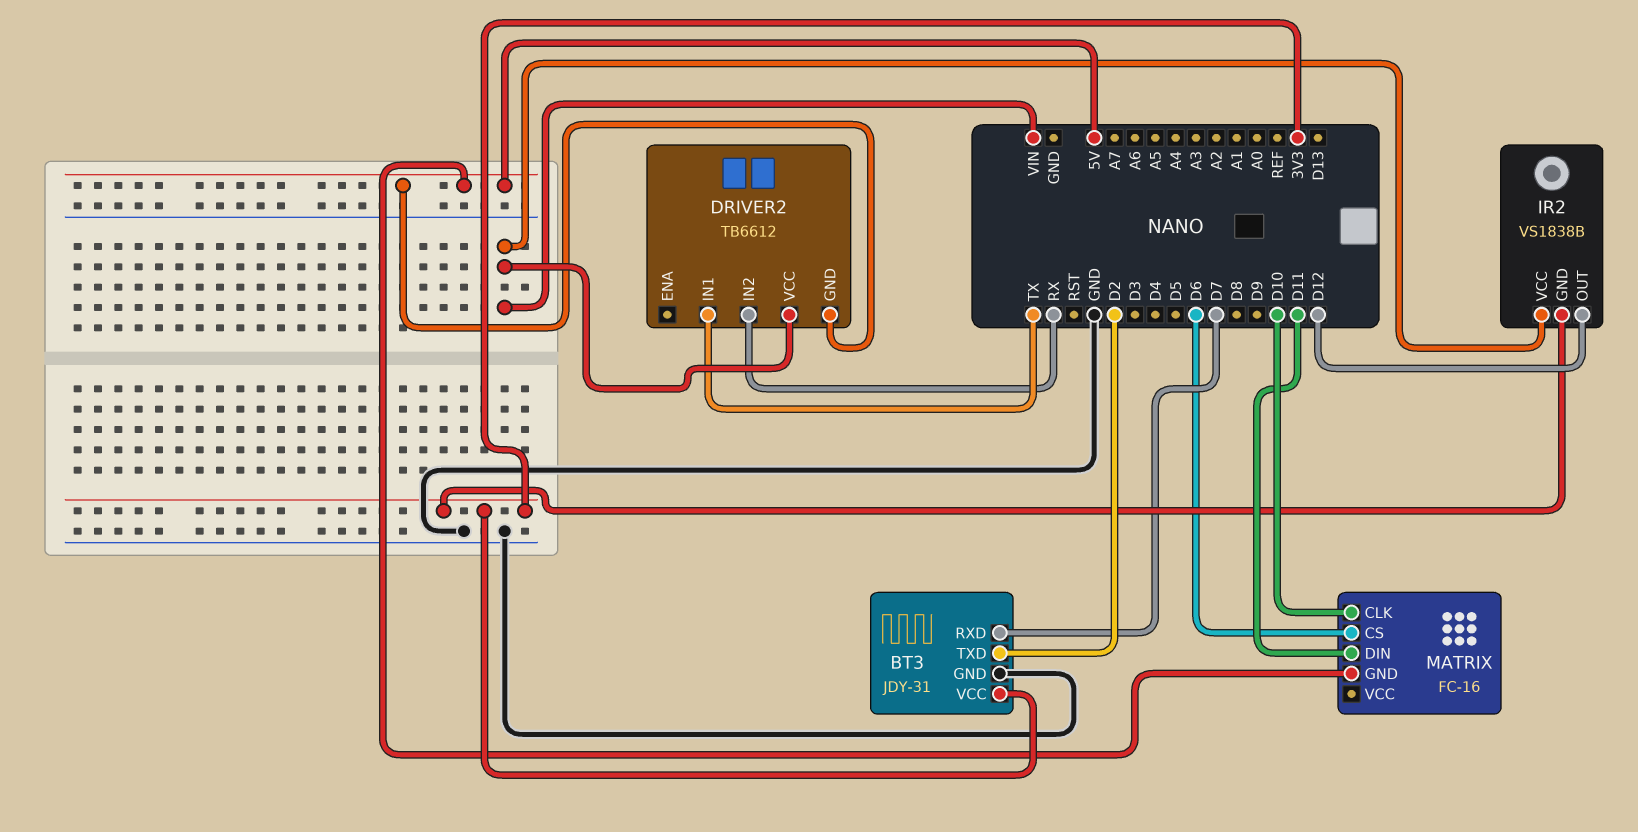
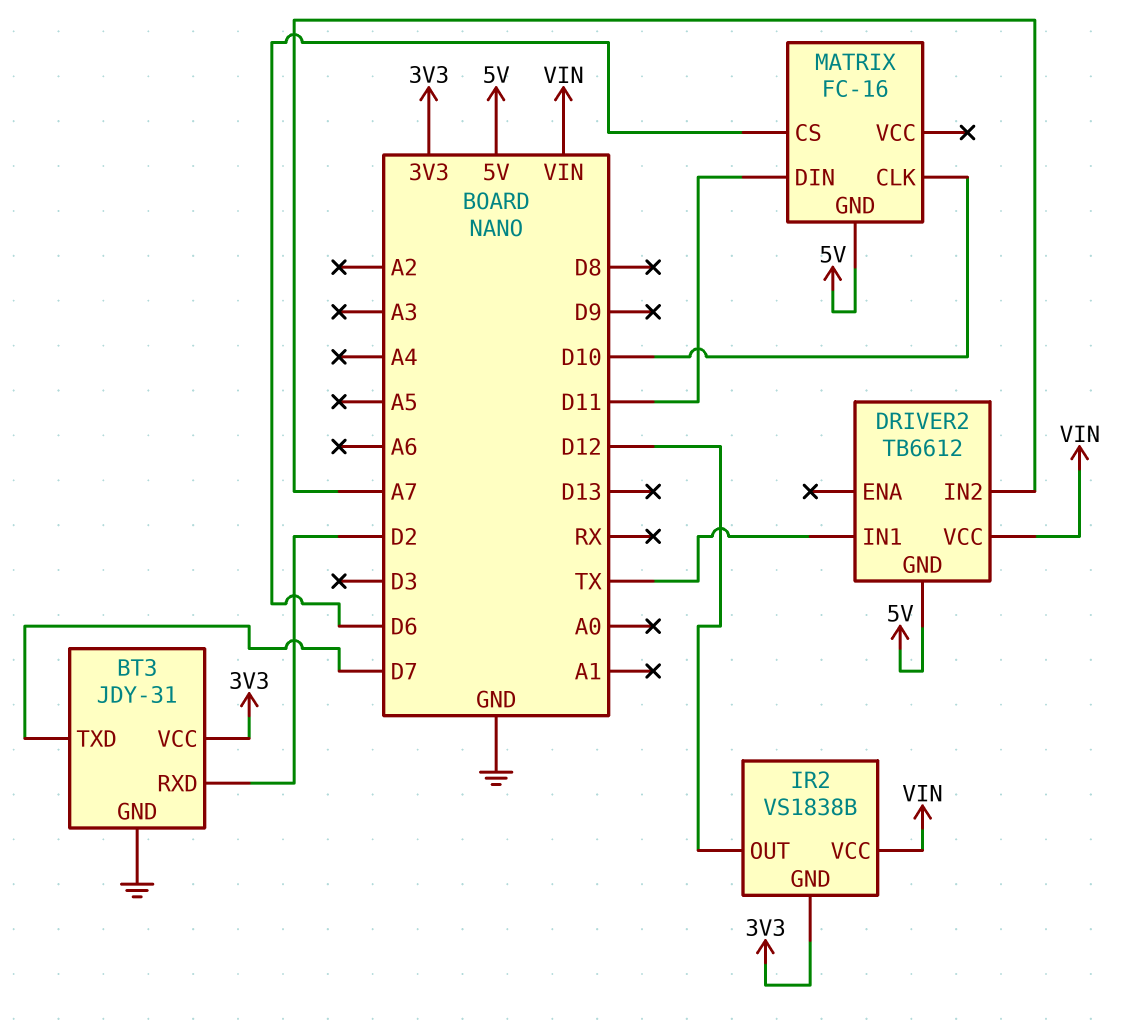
BT3 pin RXD: D7 -> D2
BT3 pin TXD: D2 -> D7
DRIVER2 pin IN2: RX -> A7

